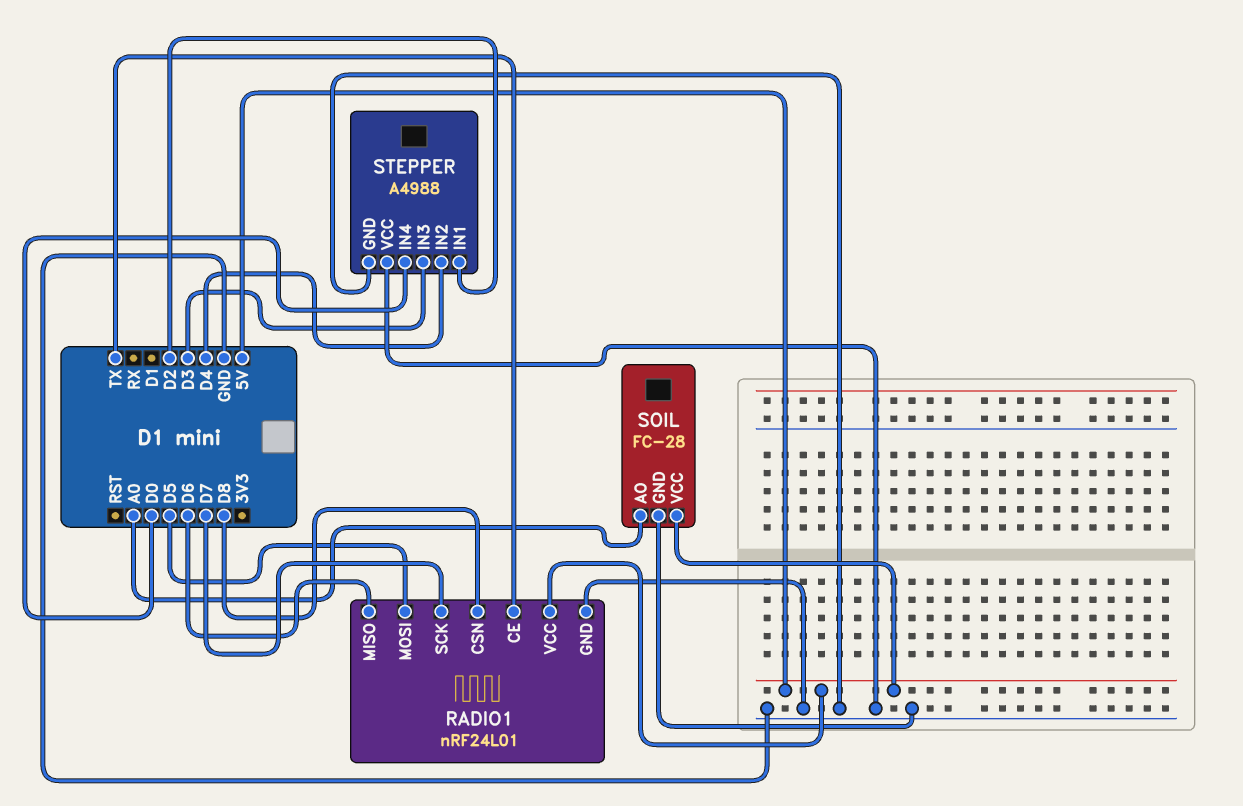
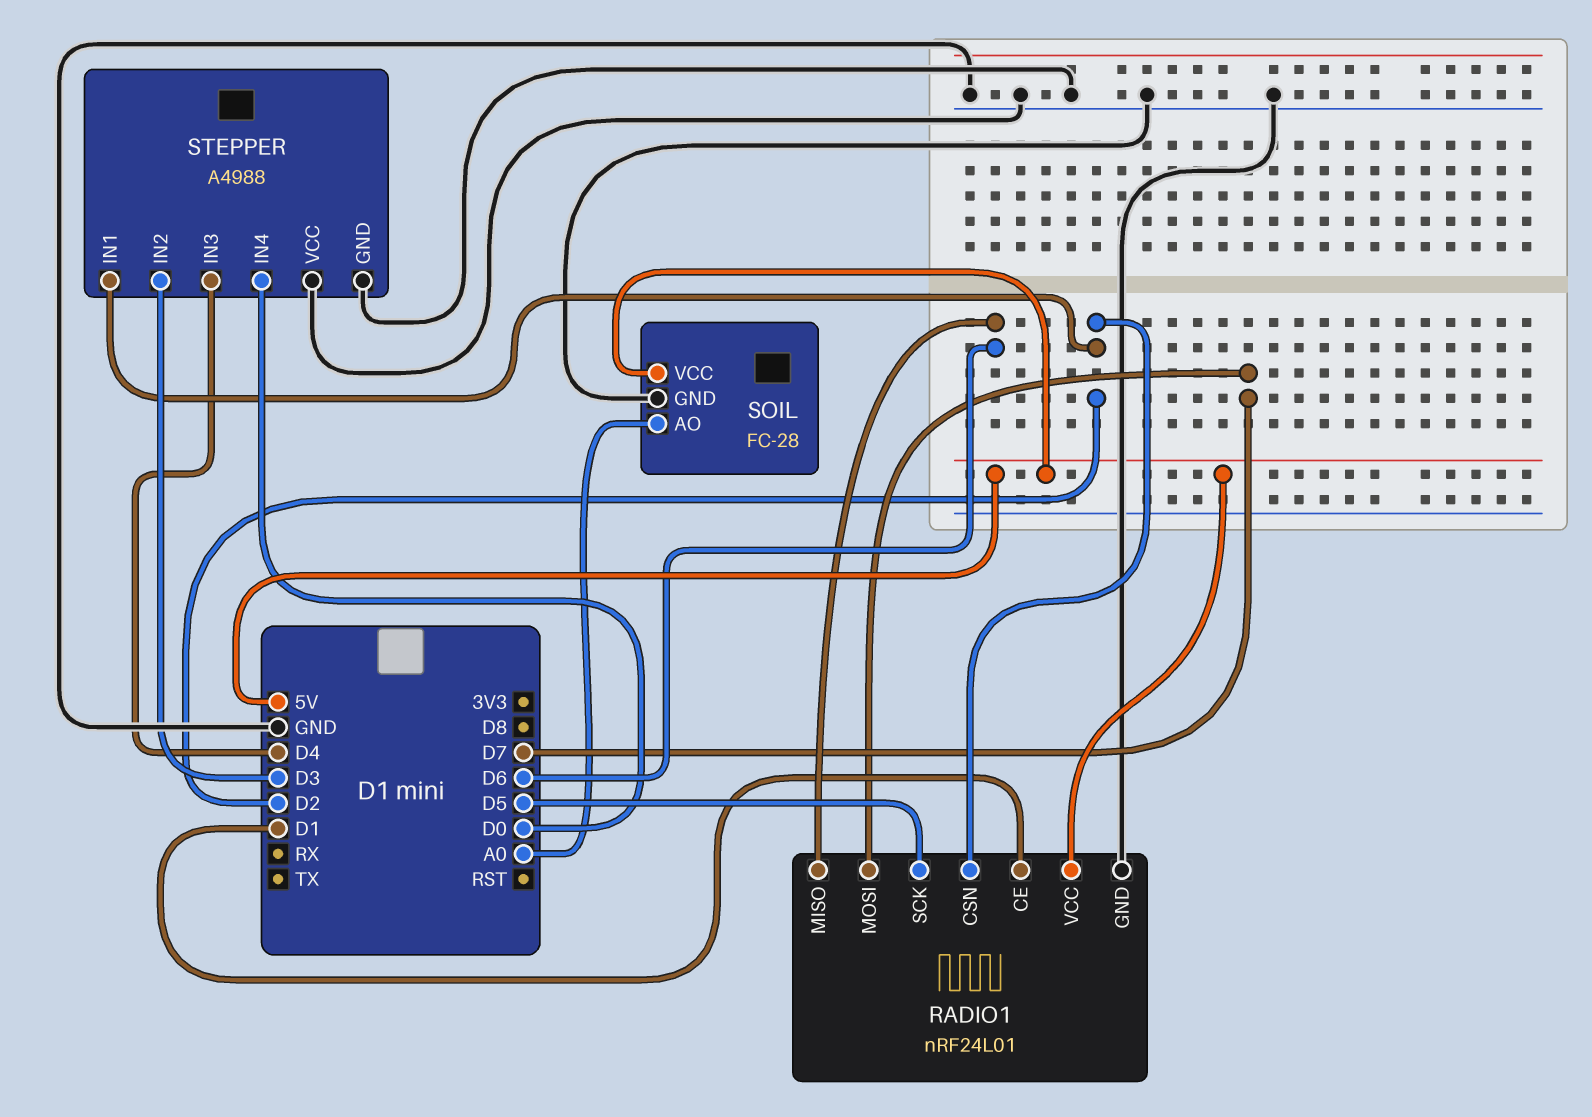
RADIO1 pin CE: TX -> D1
RADIO1 pin CSN: D8 -> D2
RADIO1 pin MOSI: D5 -> D7
RADIO1 pin SCK: D7 -> D5
STEPPER pin IN2: D4 -> D3
STEPPER pin IN3: D3 -> D4

